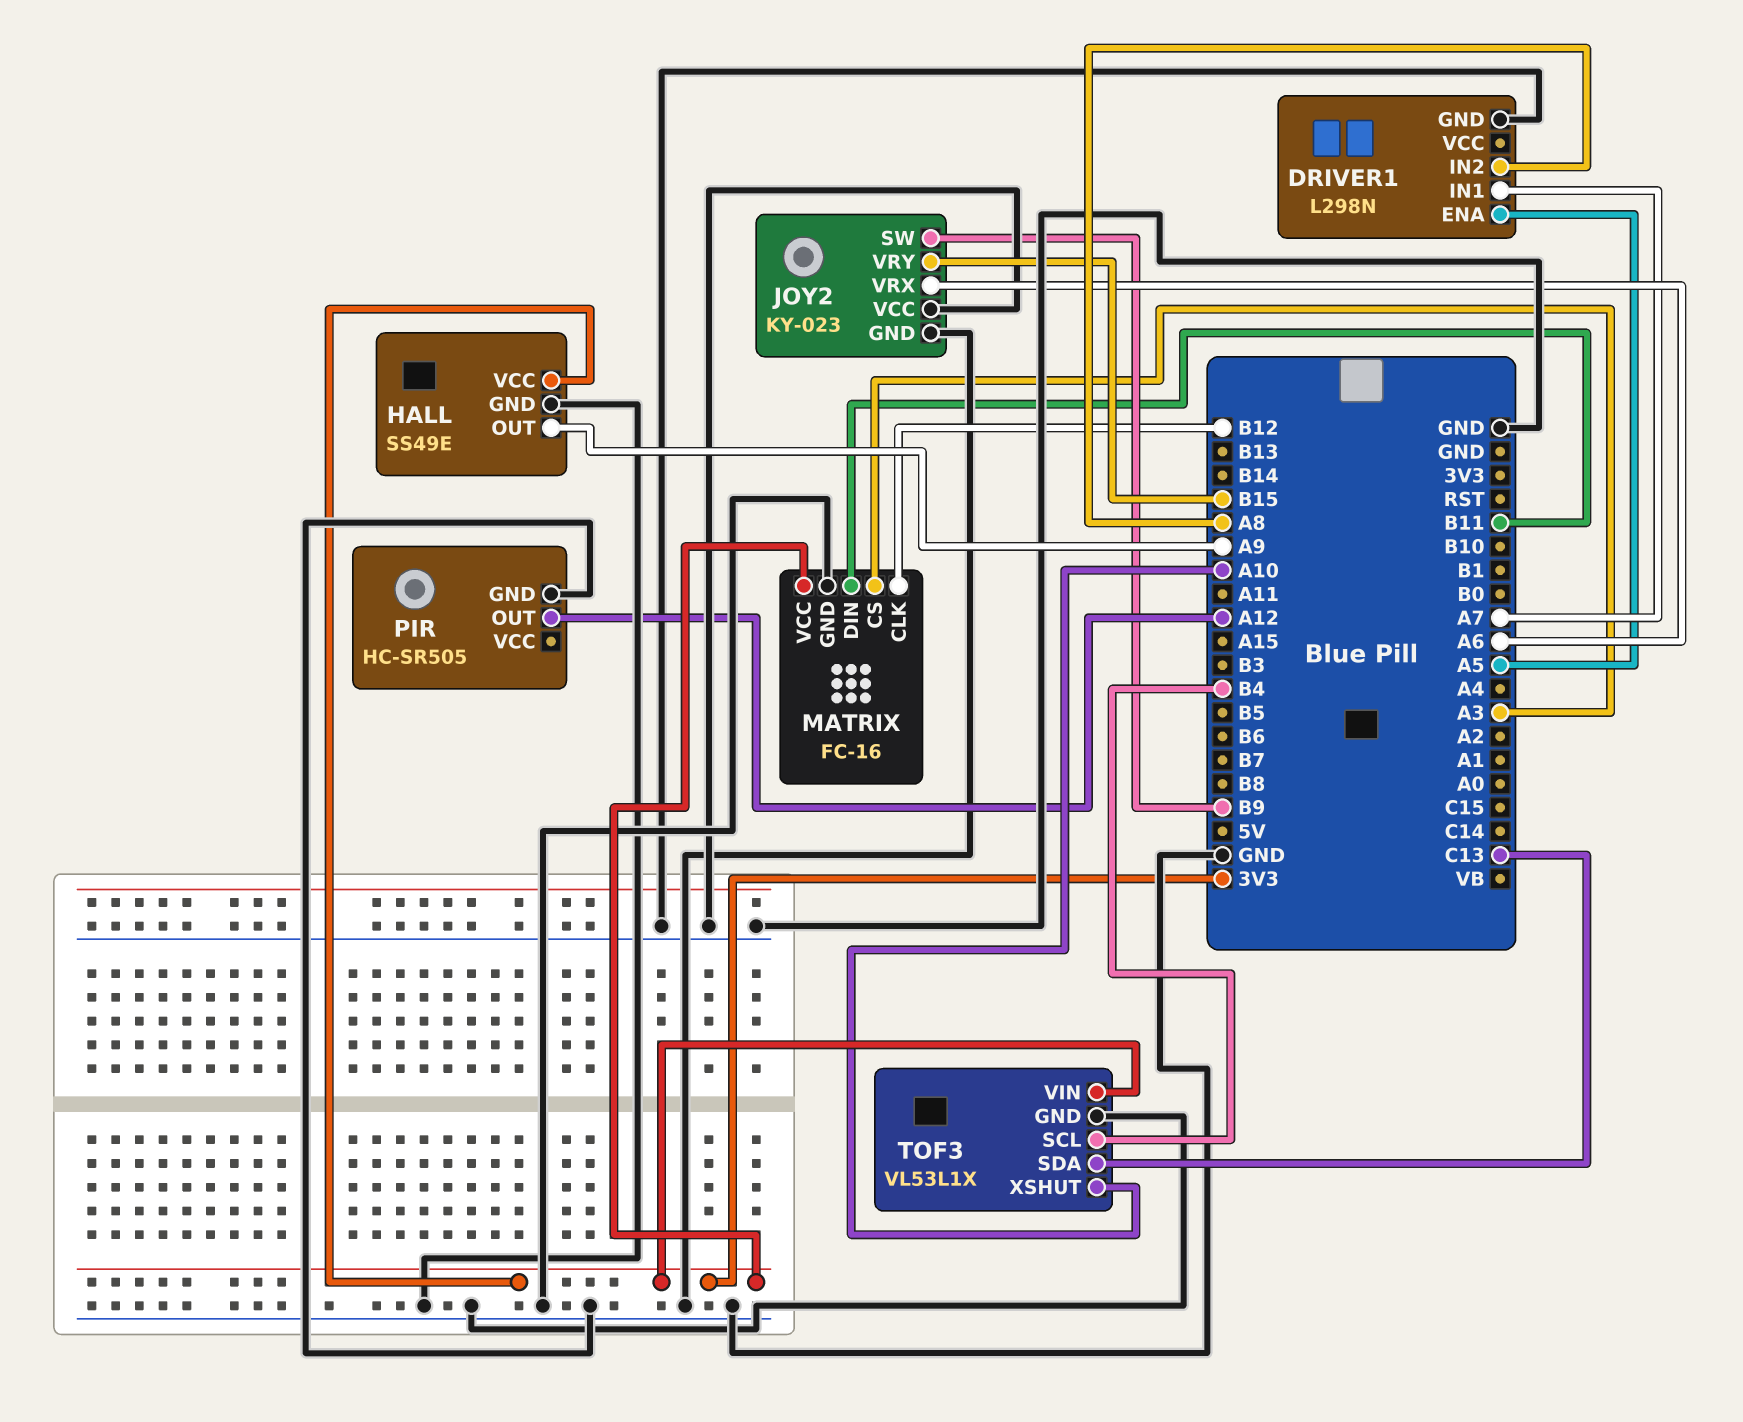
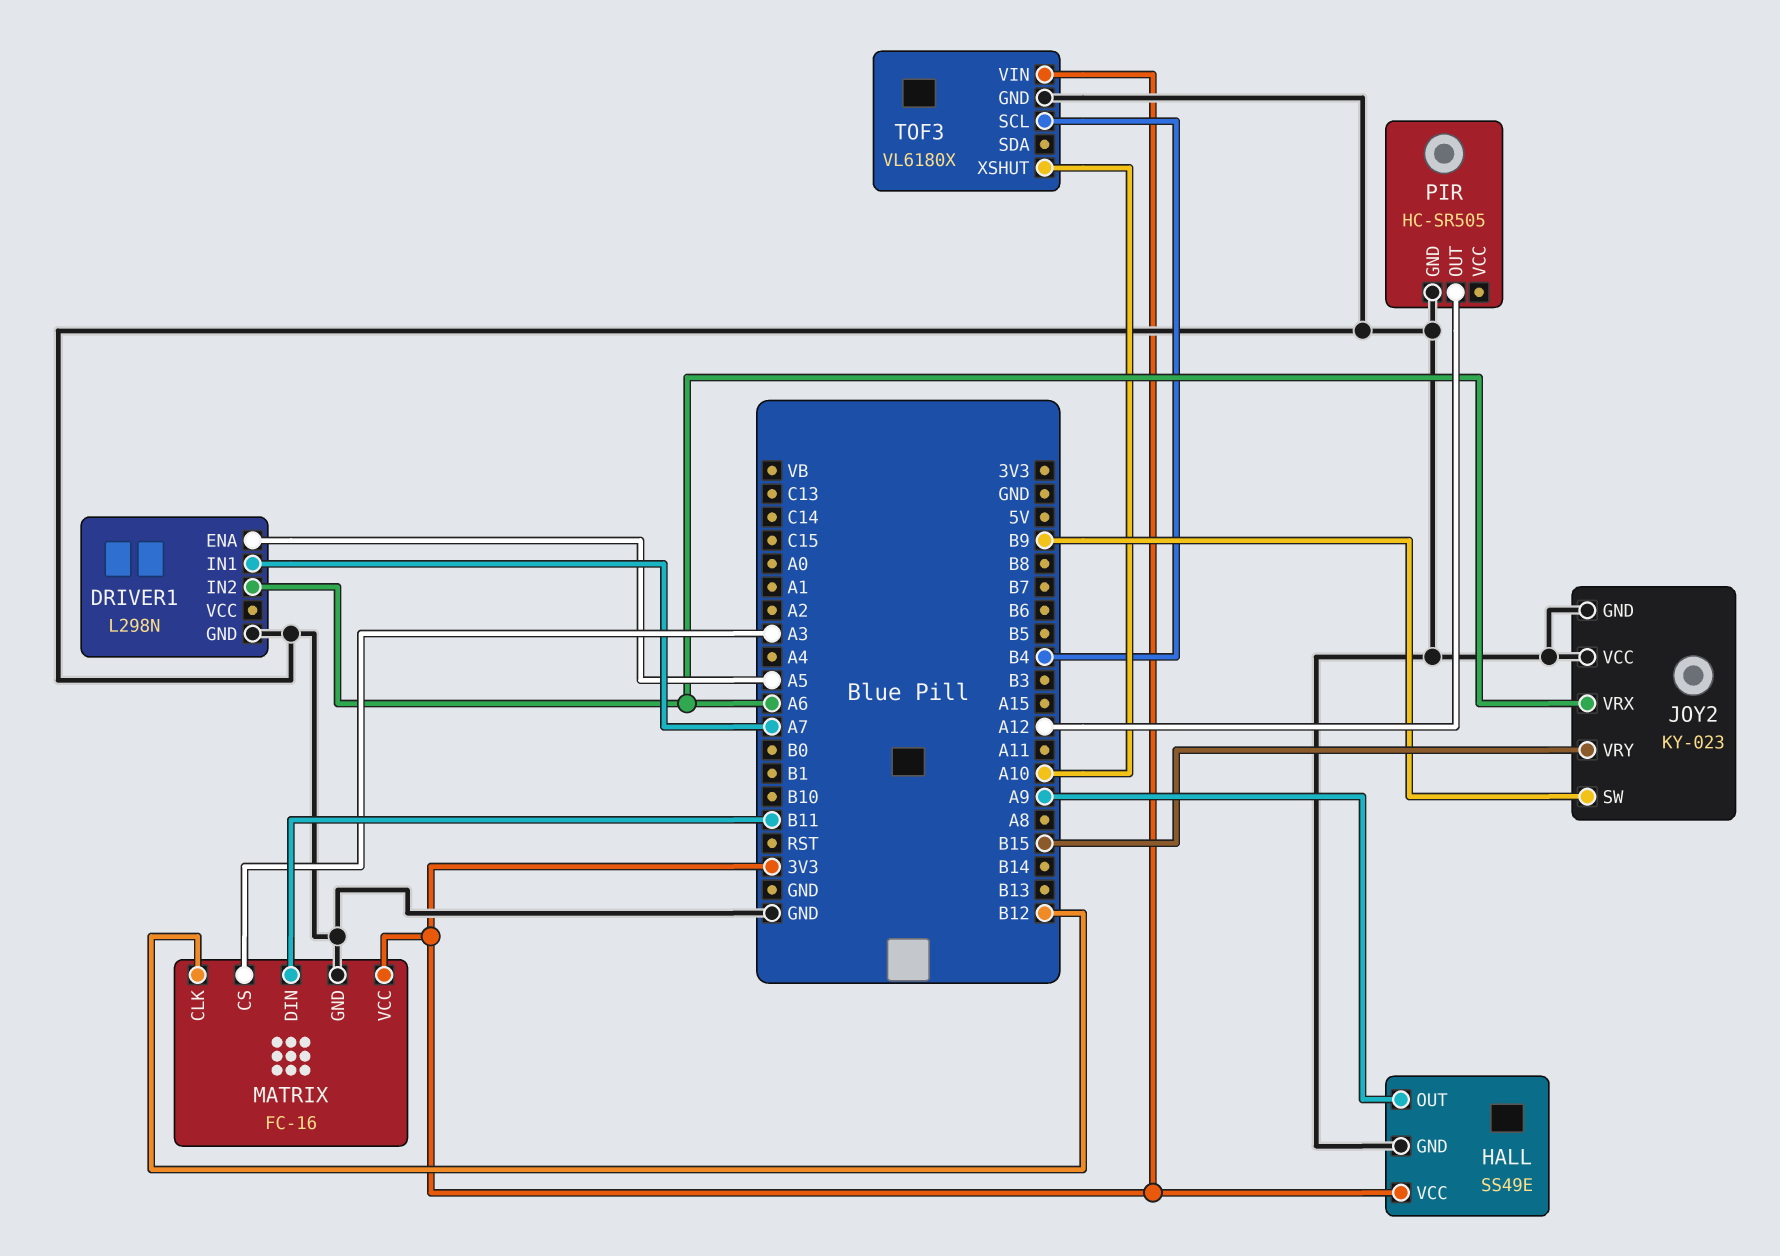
DRIVER1 pin IN2: A8 -> A6
TOF3: VL53L1X -> VL6180X
TOF3 pin SDA: C13 -> none

